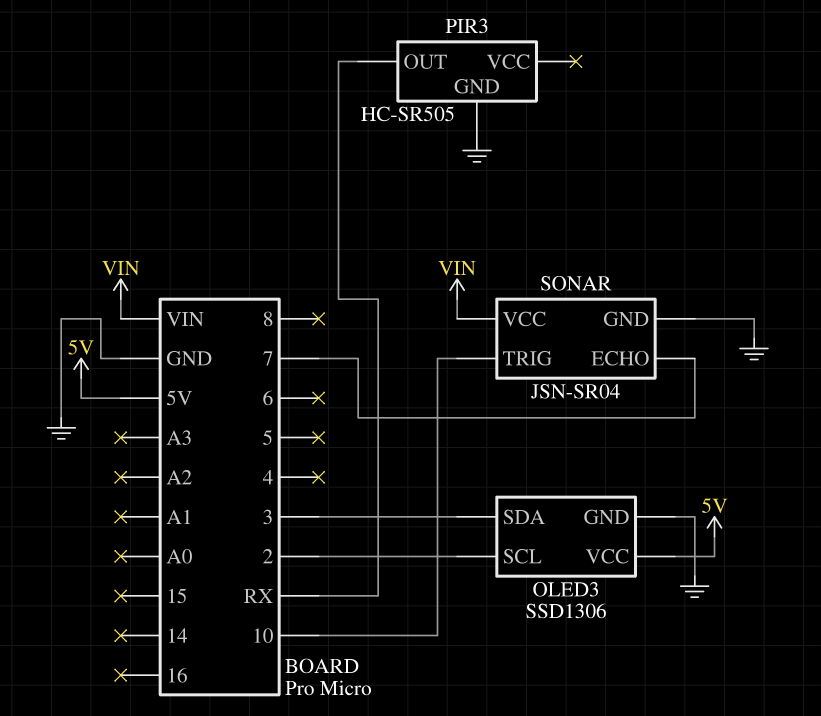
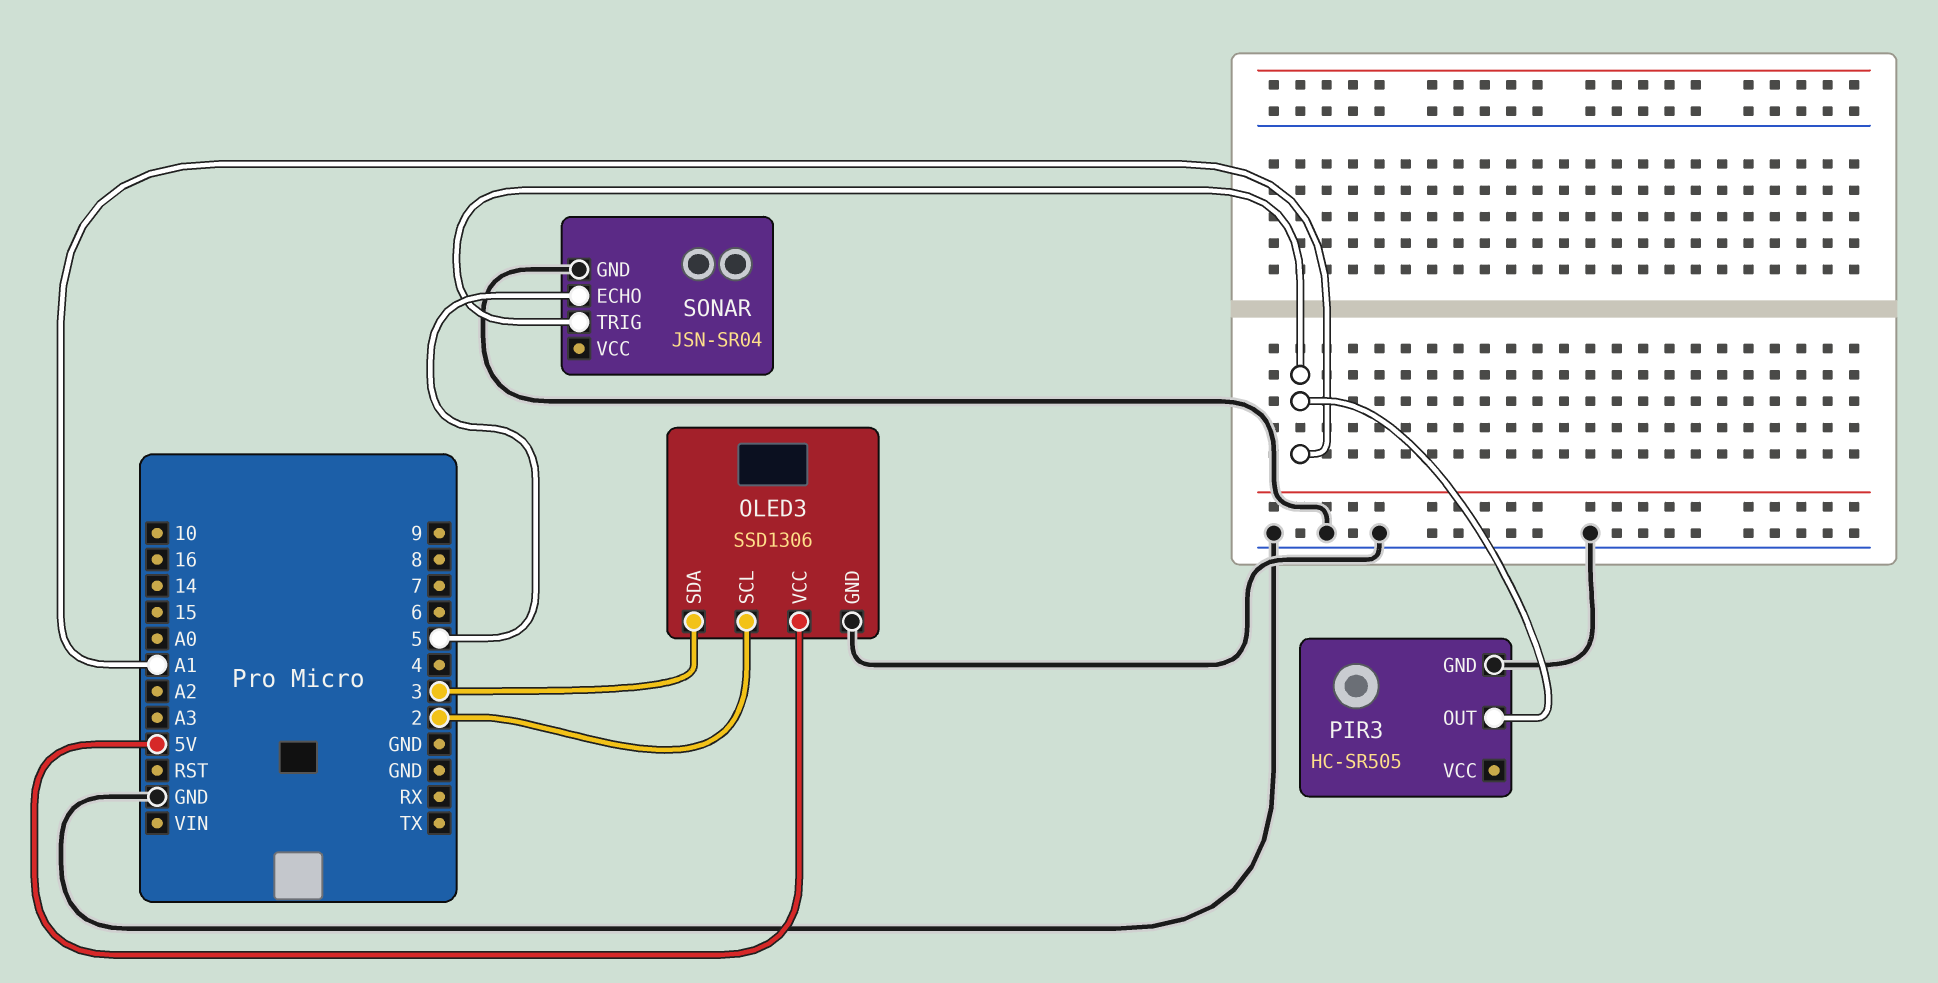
PIR3 pin OUT: RX -> A1
SONAR pin ECHO: 7 -> 5
SONAR pin TRIG: 10 -> A1
SONAR pin VCC: VIN -> none

